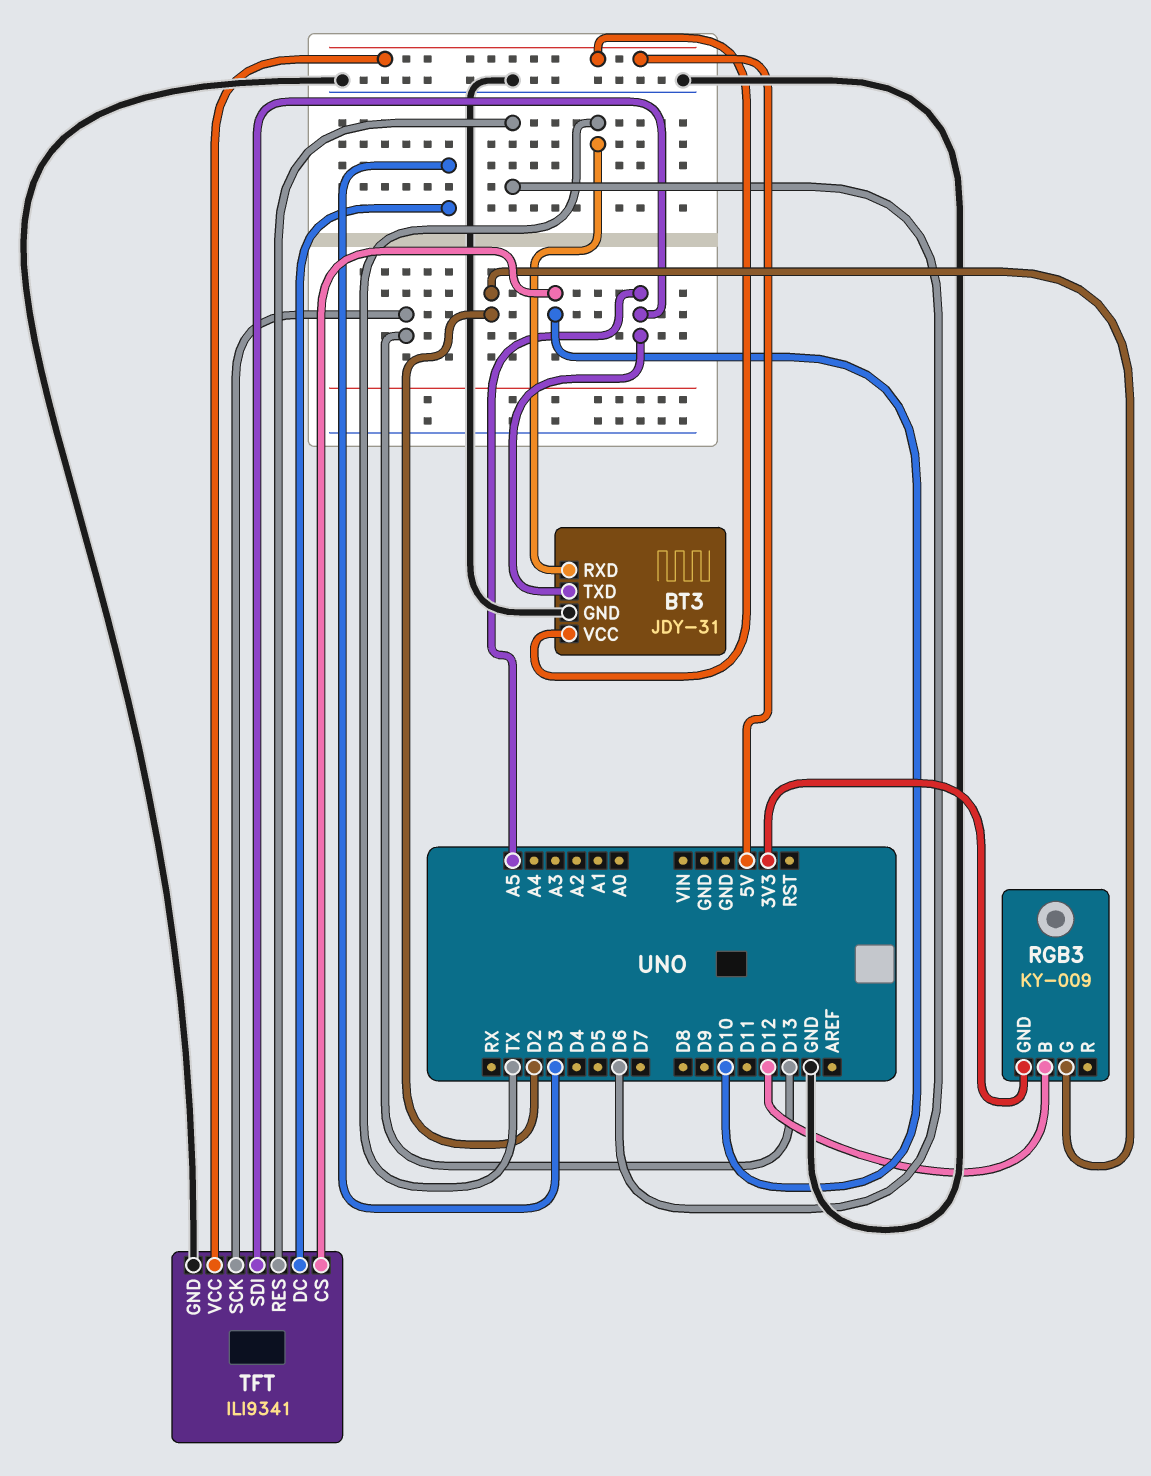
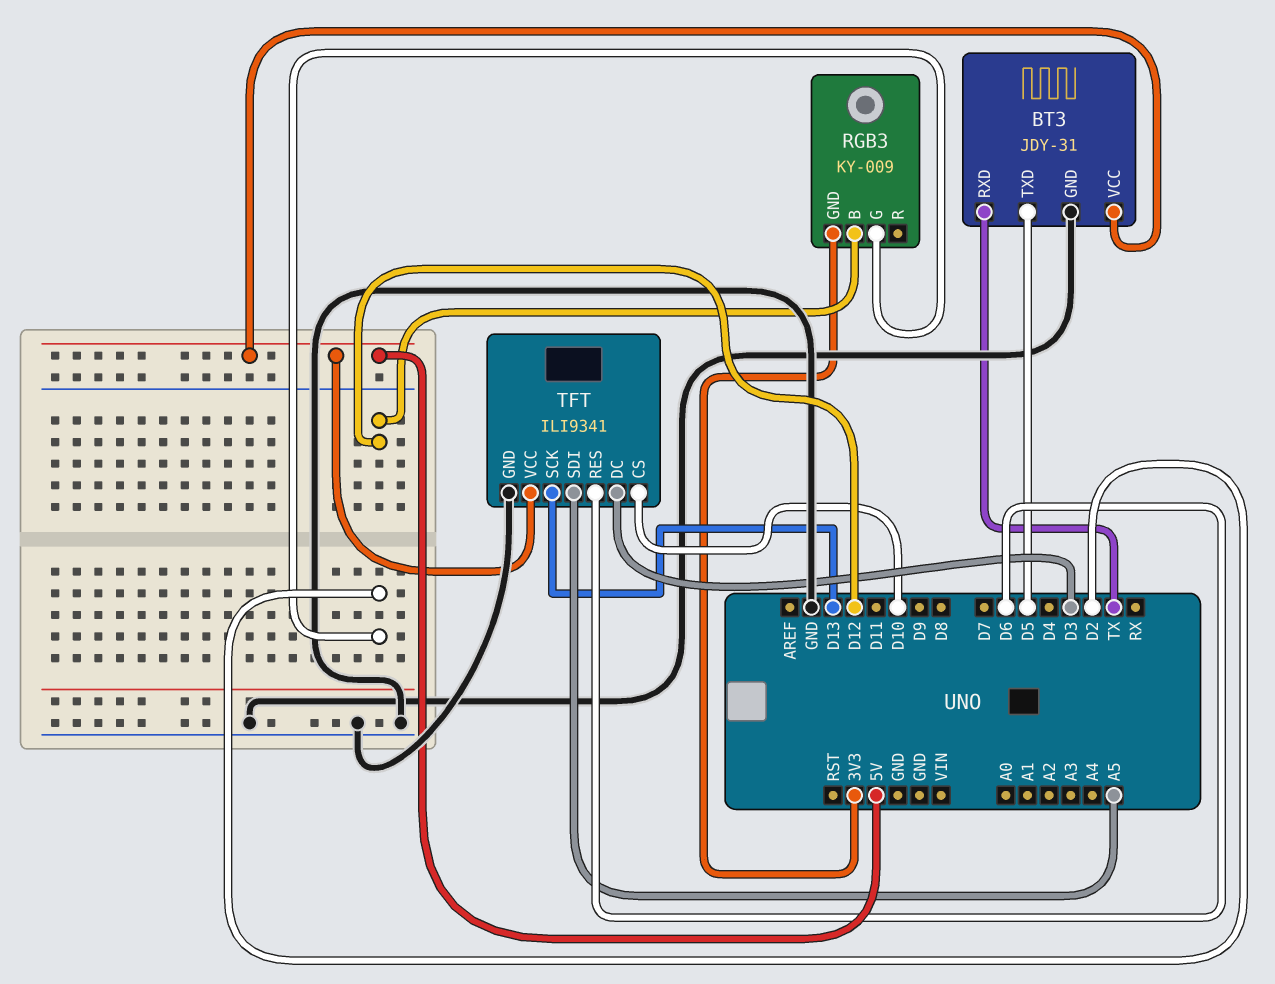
BT3 pin TXD: A5 -> D5

